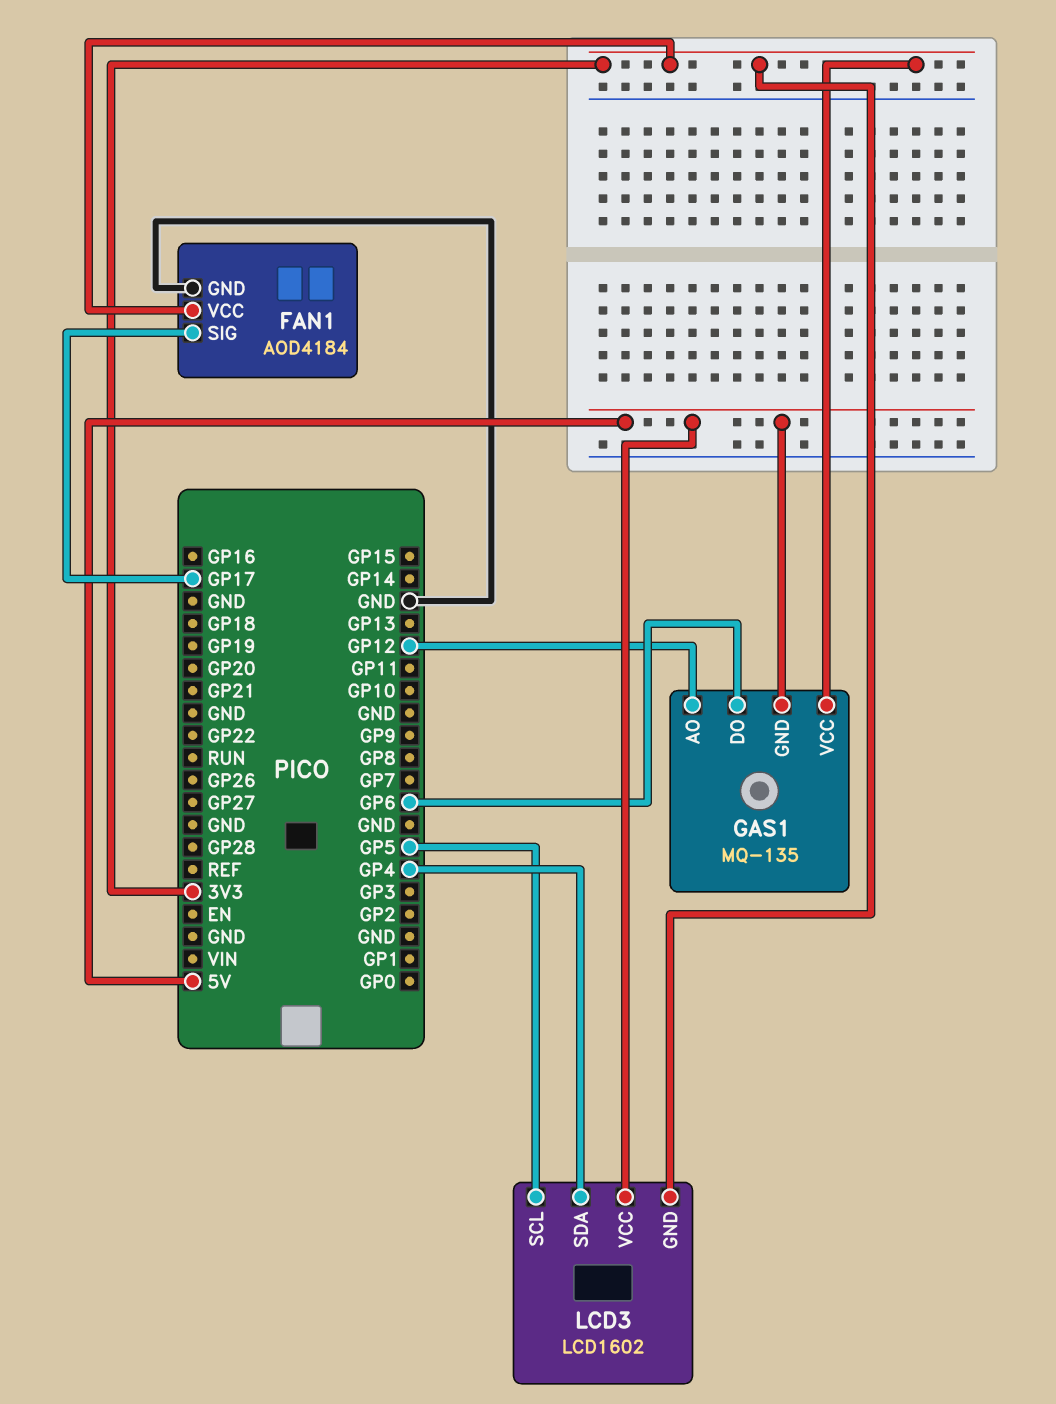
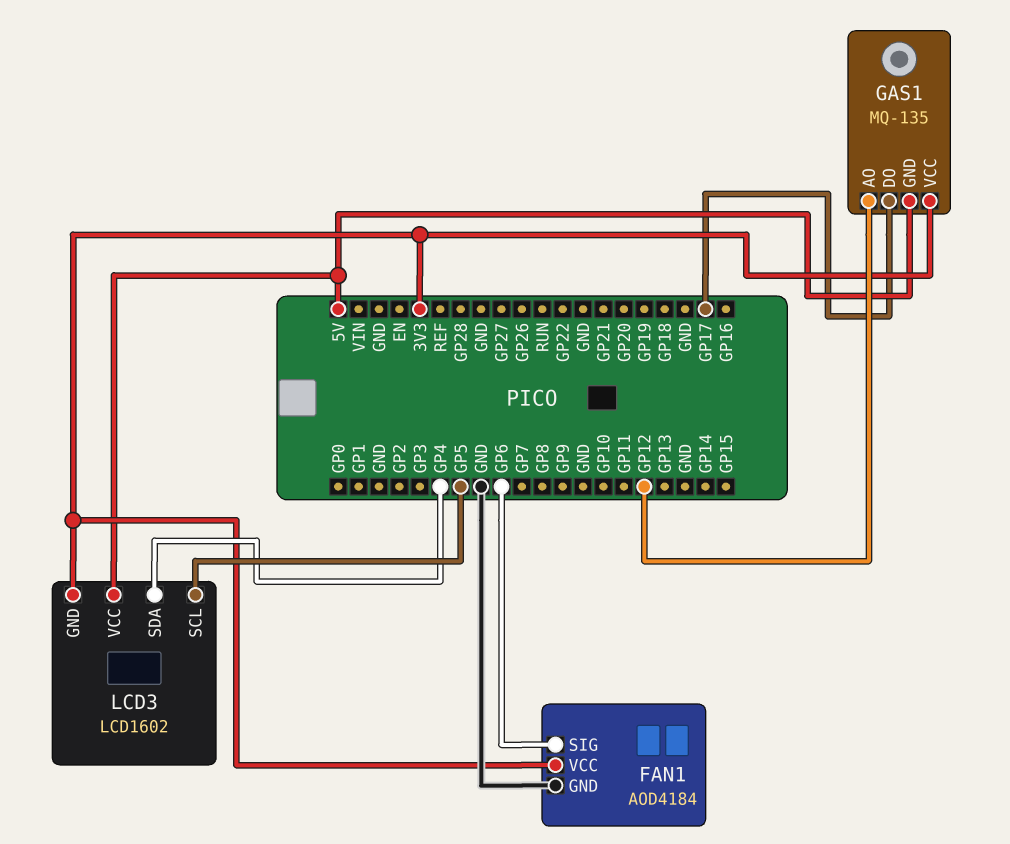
FAN1 pin SIG: GP17 -> GP6
GAS1 pin DO: GP6 -> GP17

